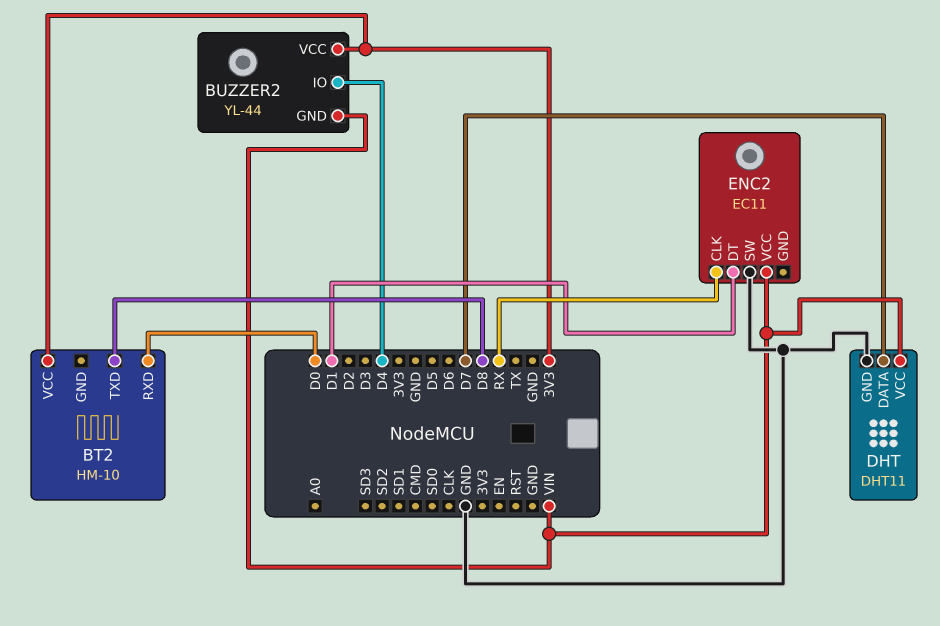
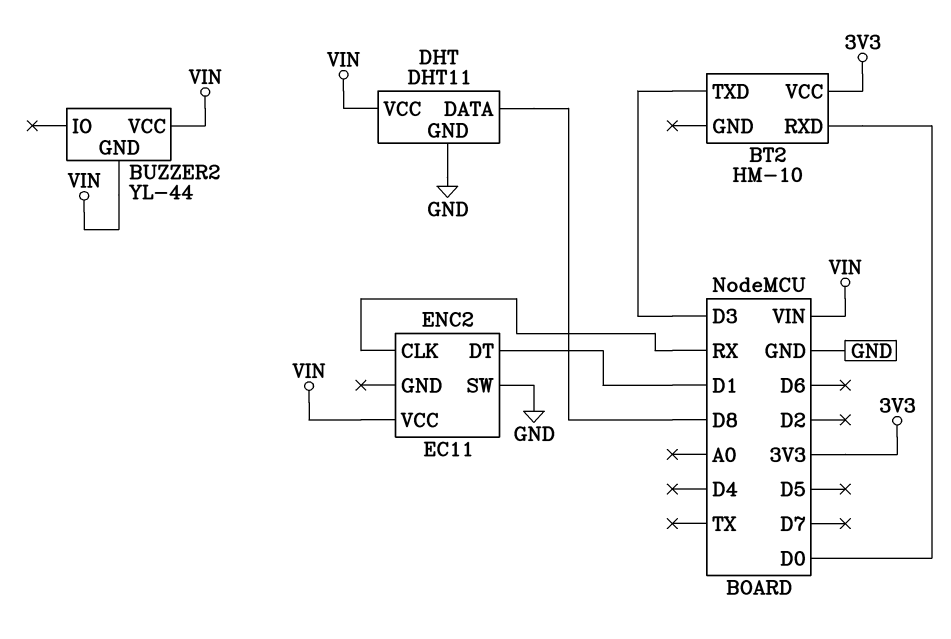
BT2 pin TXD: D8 -> D3
BUZZER2 pin IO: D4 -> none
BUZZER2 pin VCC: 3V3 -> VIN
DHT pin DATA: D7 -> D8

